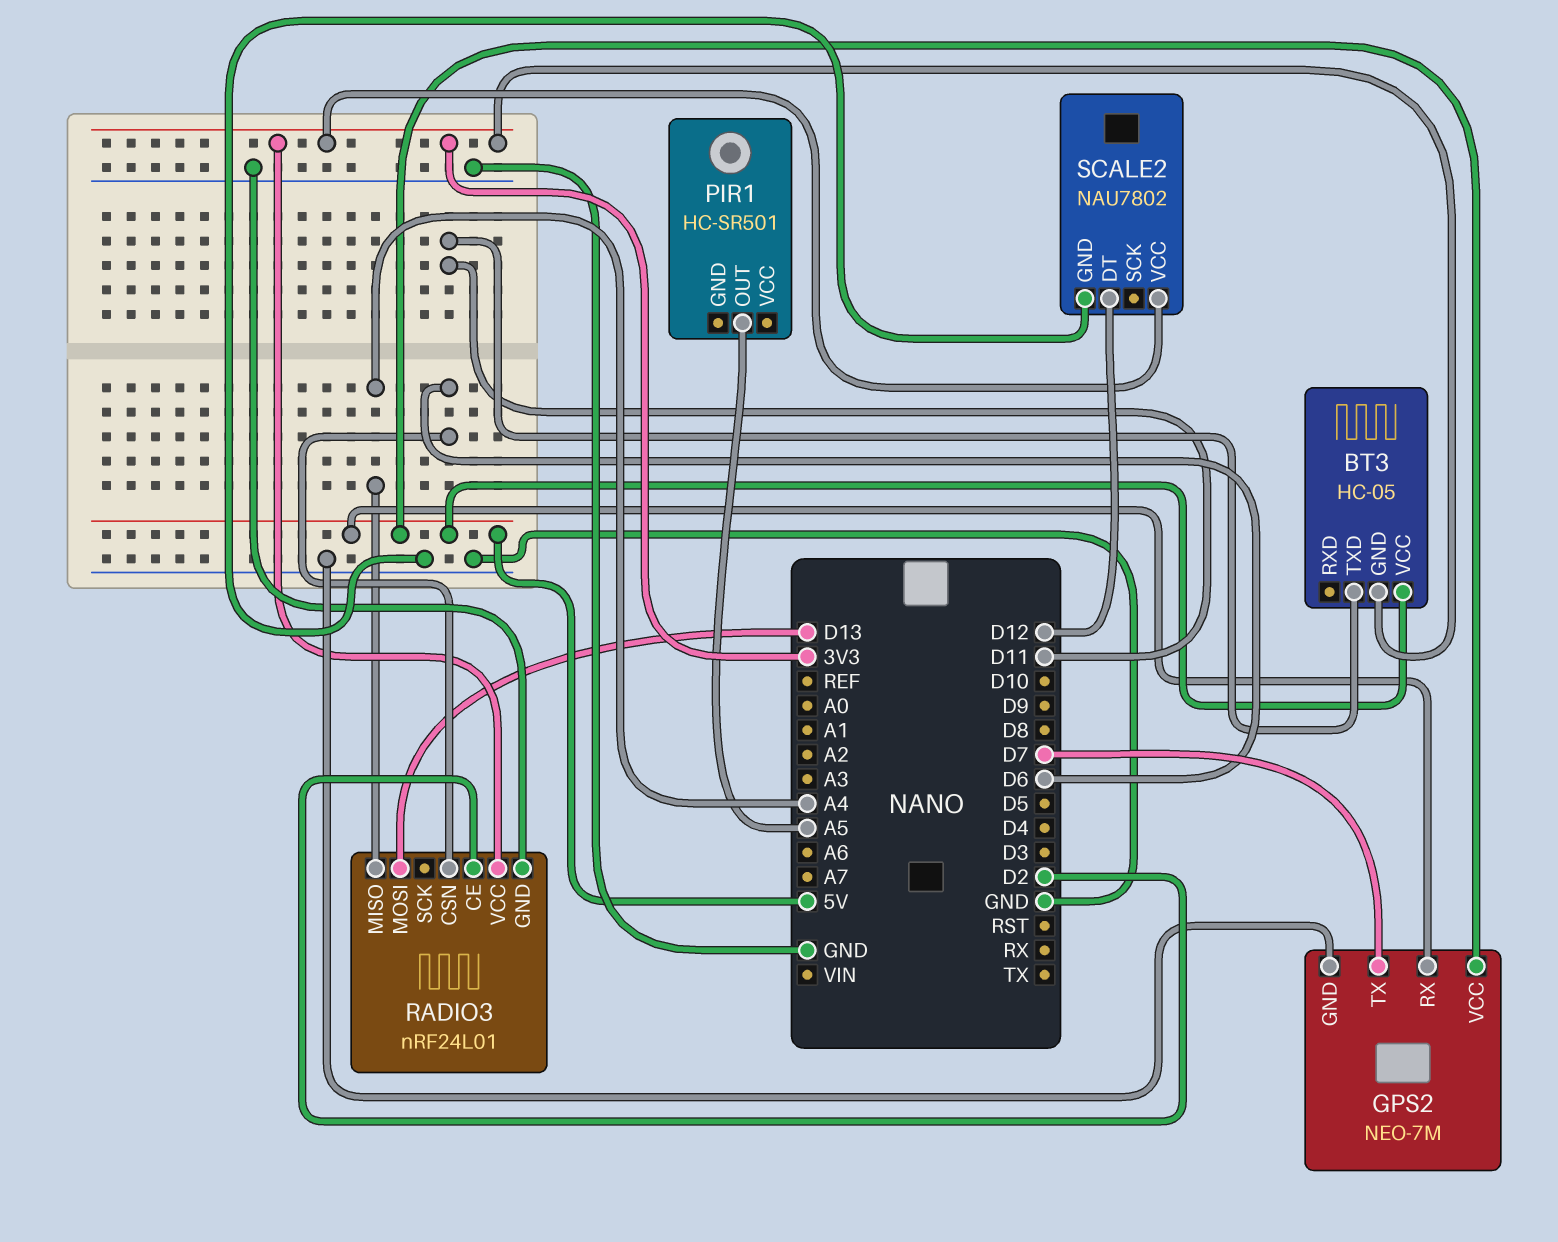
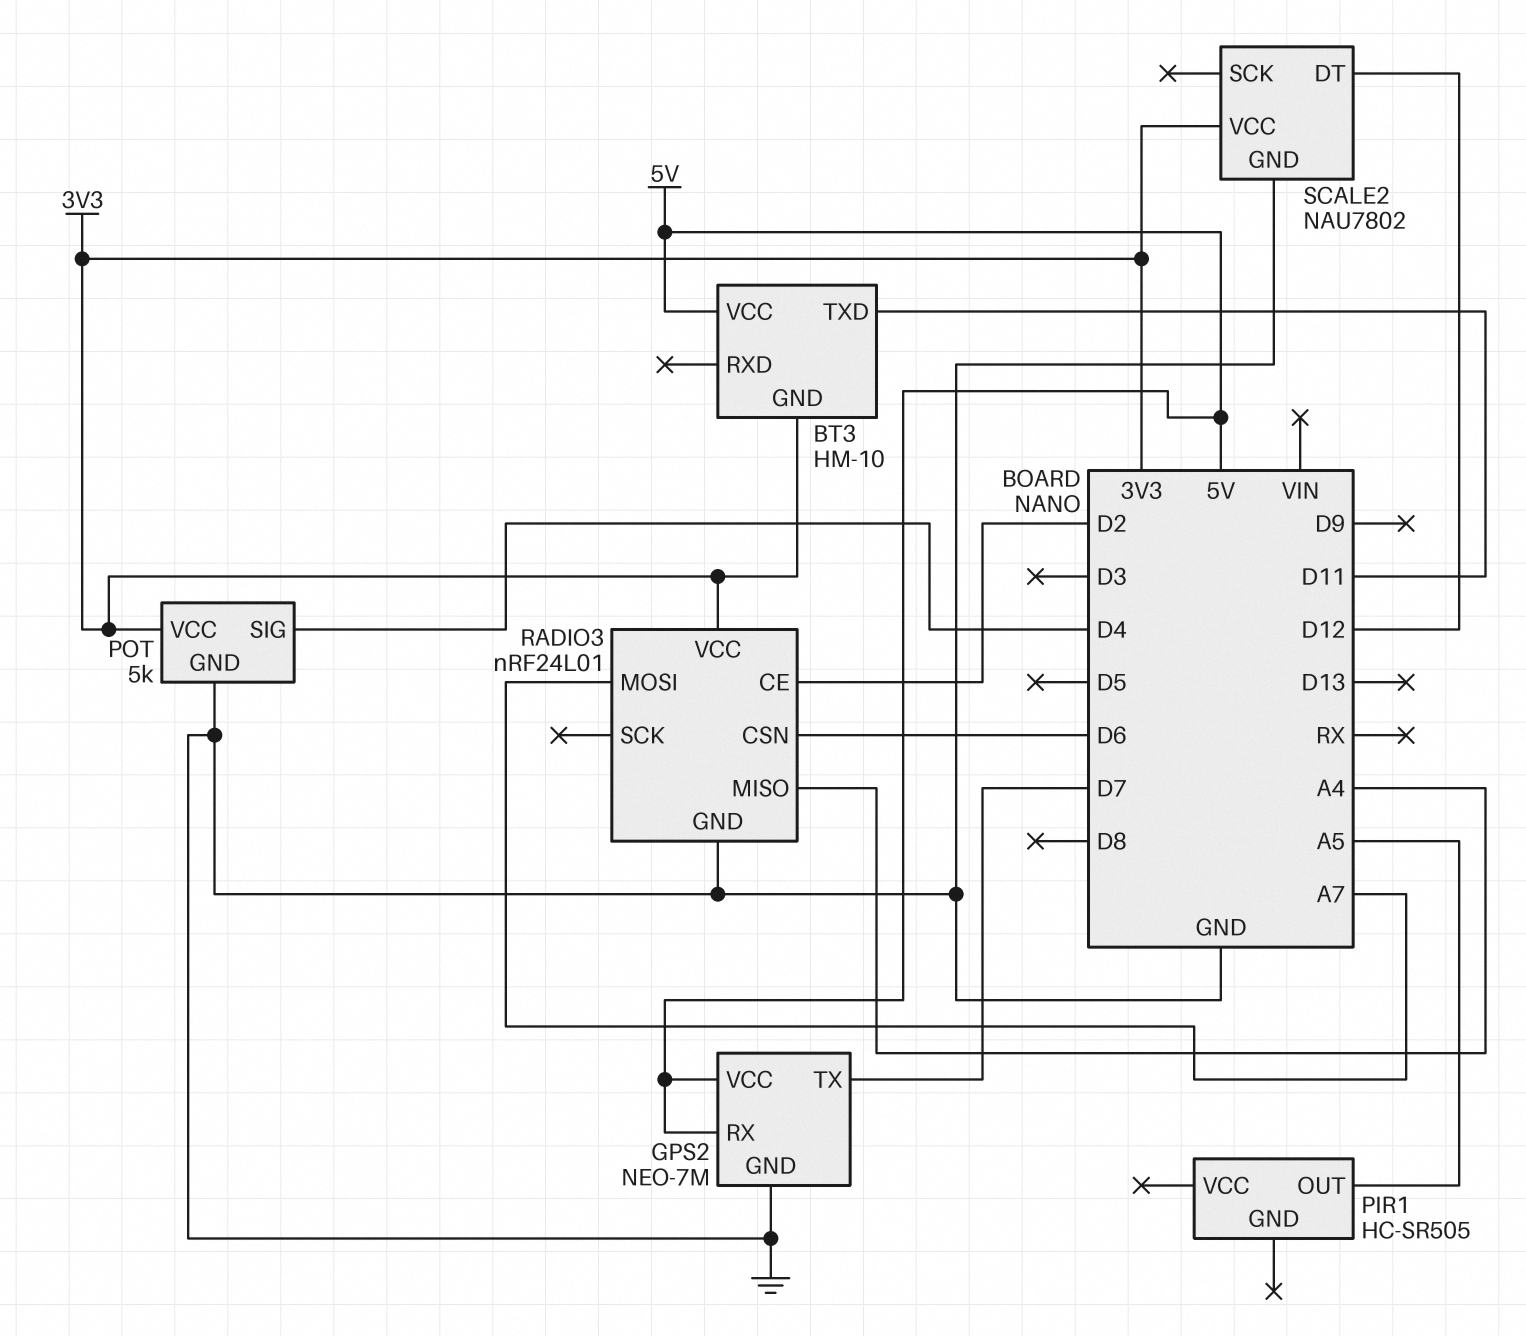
BT3: HC-05 -> HM-10
PIR1: HC-SR501 -> HC-SR505
POT: none -> 5k
POT pin GND: none -> GND
POT pin SIG: none -> D4
POT pin VCC: none -> 3V3
RADIO3 pin MOSI: D13 -> A7

